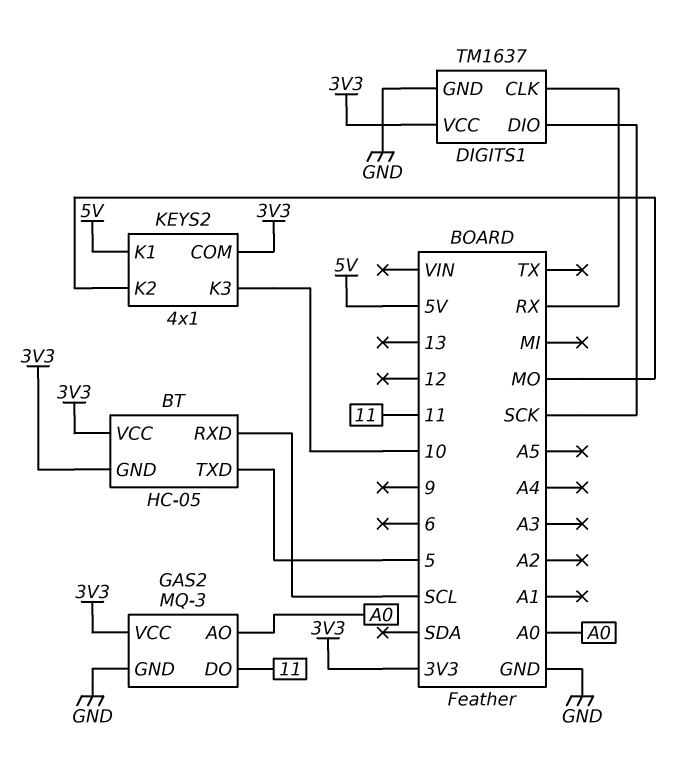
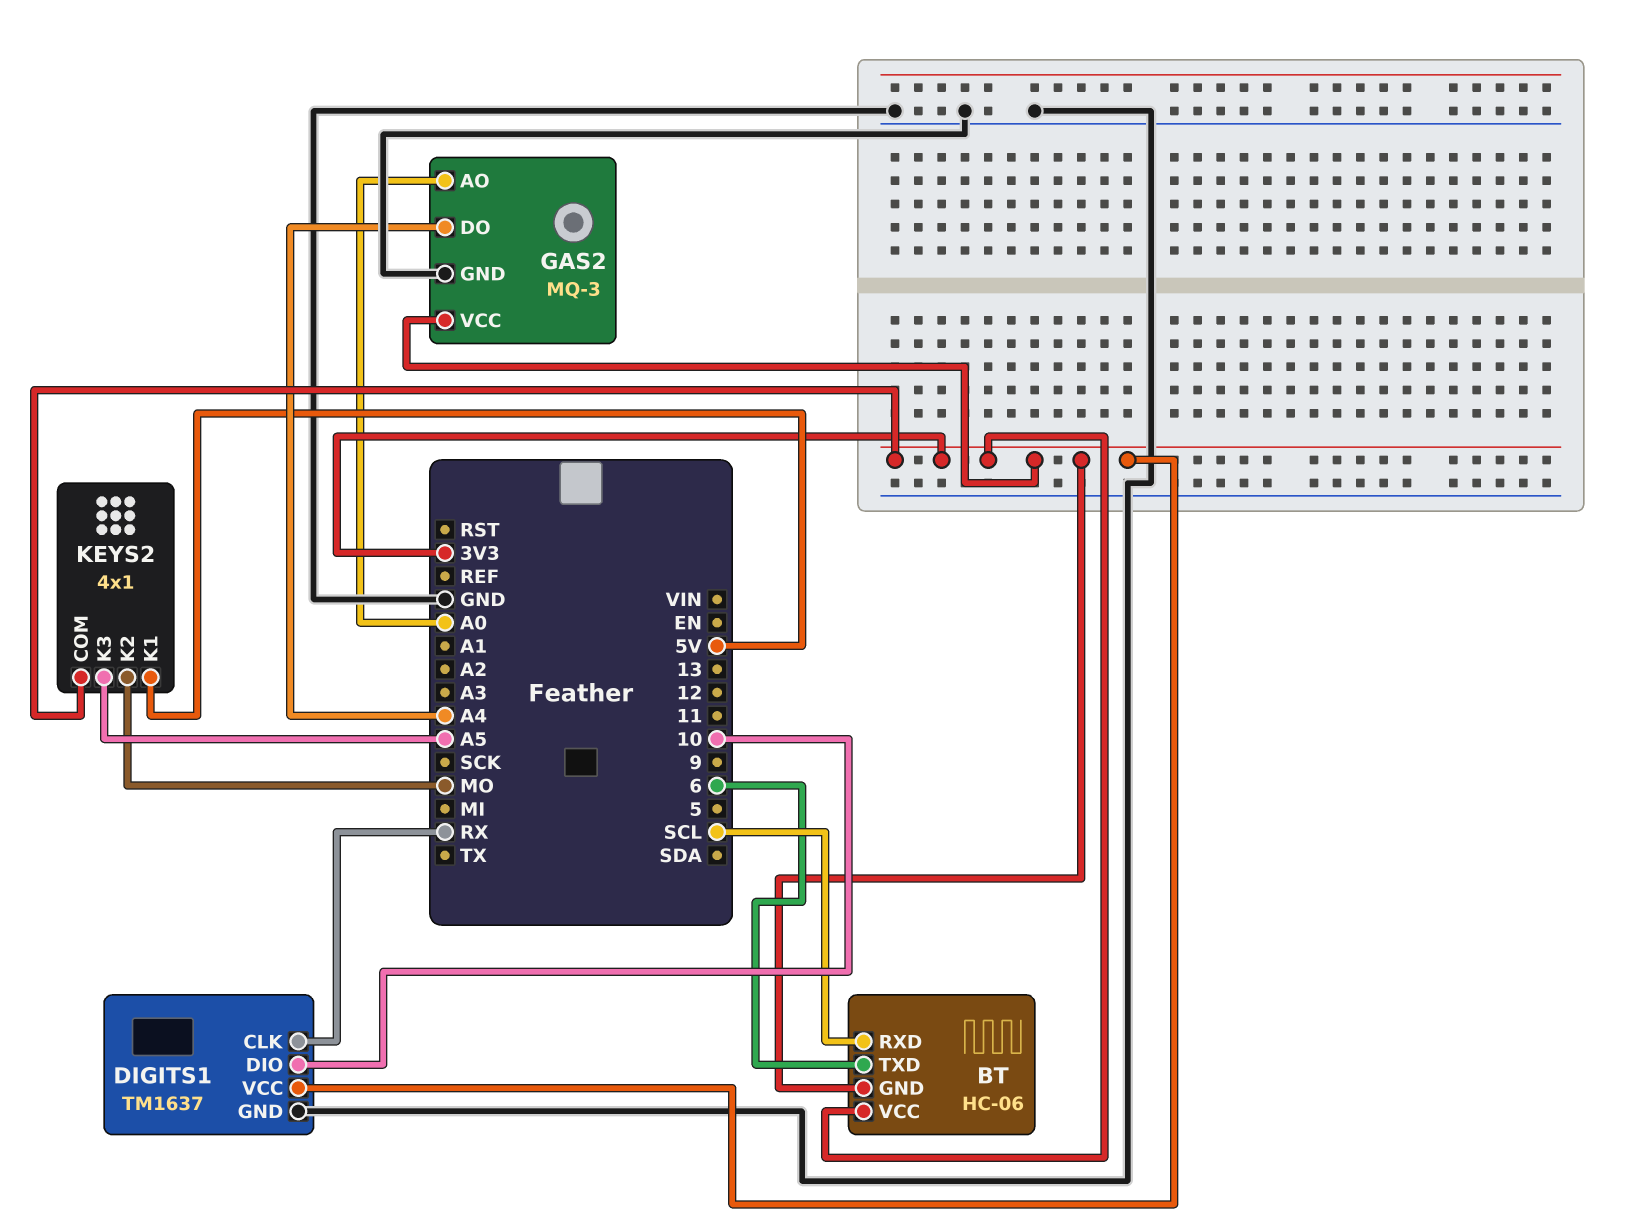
BT: HC-05 -> HC-06
BT pin TXD: 5 -> 6
DIGITS1 pin DIO: SCK -> 10
GAS2 pin DO: 11 -> A4
KEYS2 pin K3: 10 -> A5

